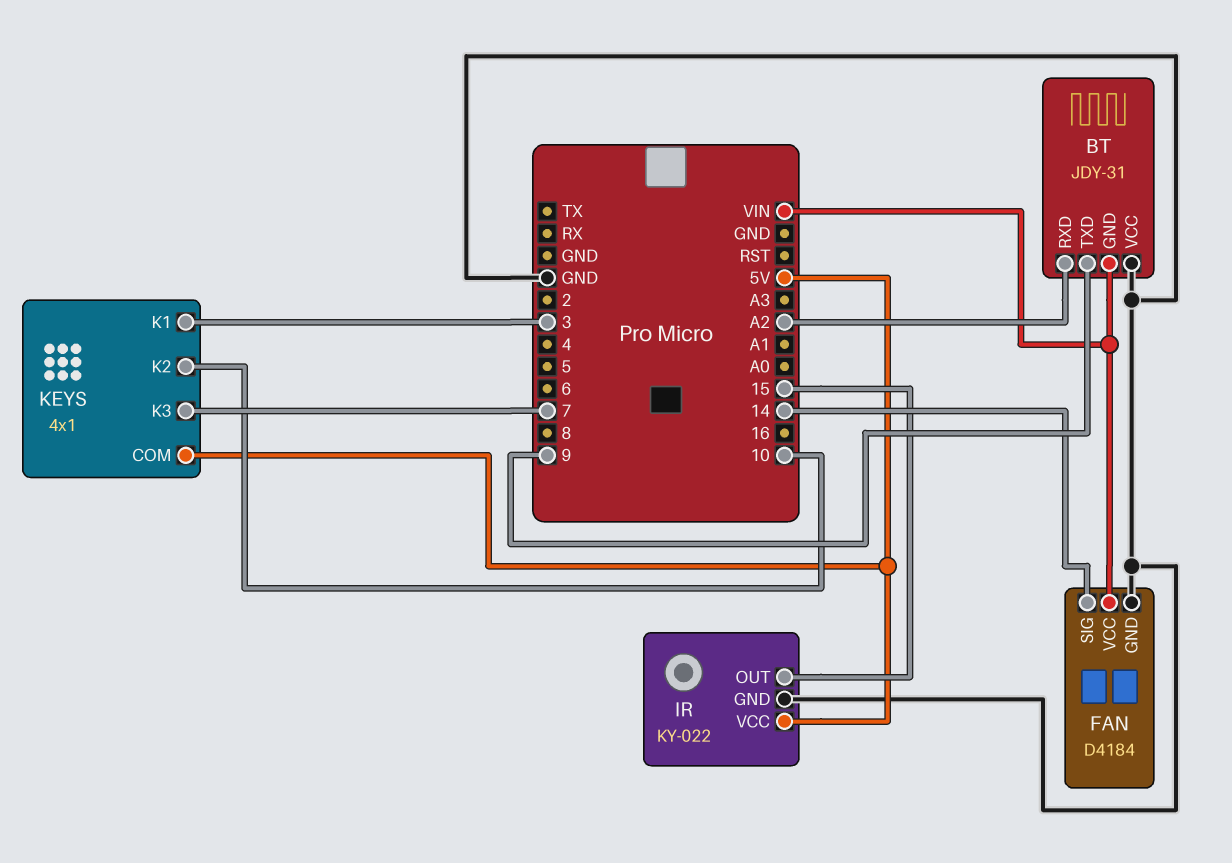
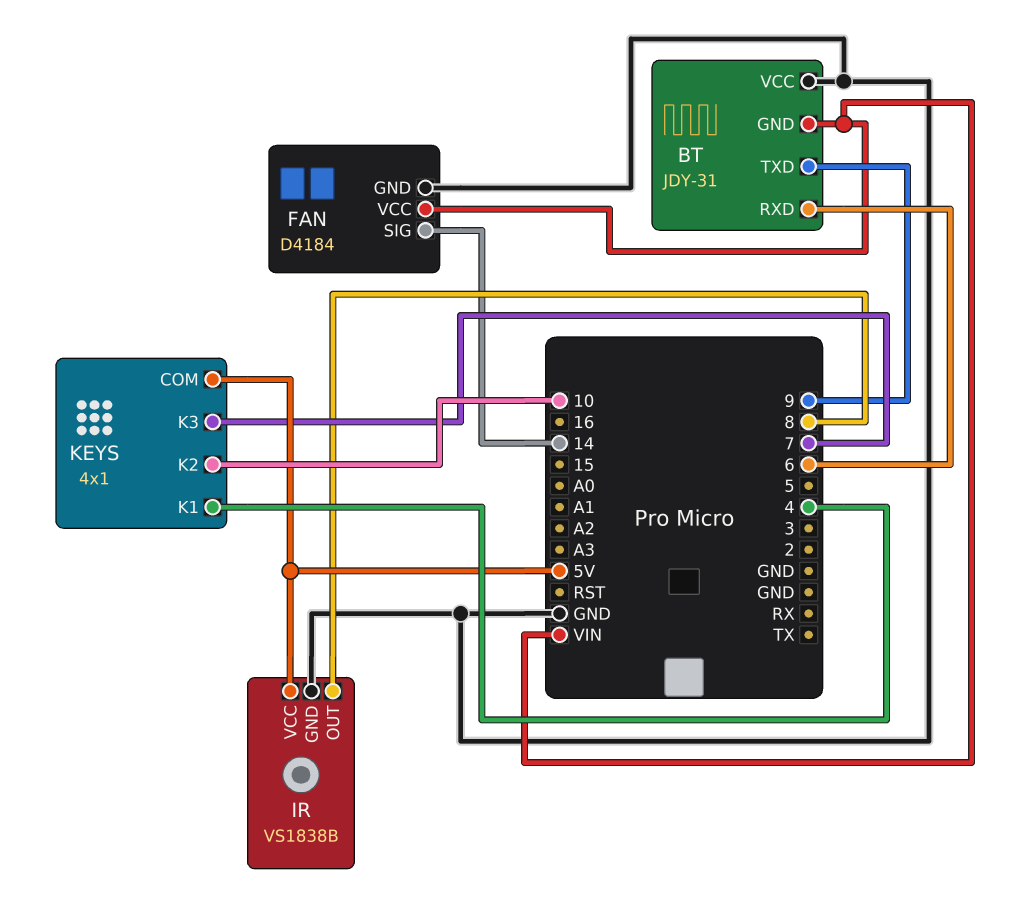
BT pin RXD: A2 -> 6
IR: KY-022 -> VS1838B
IR pin OUT: 15 -> 8
KEYS pin K1: 3 -> 4

